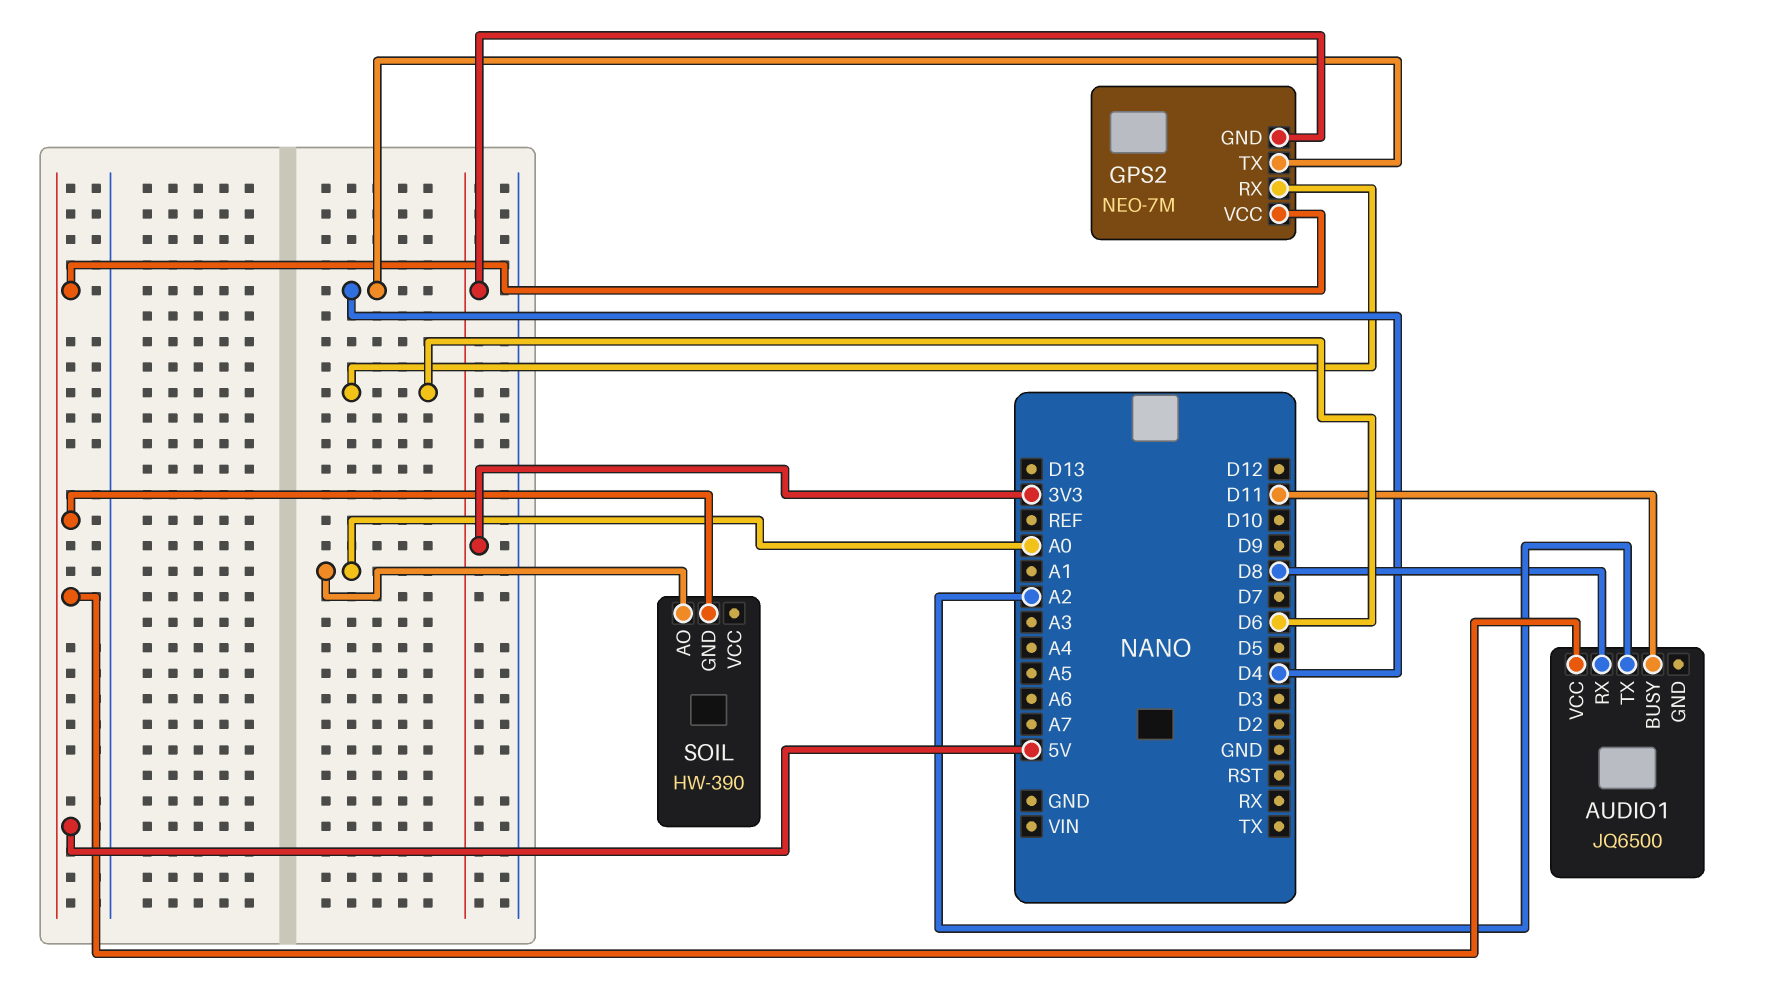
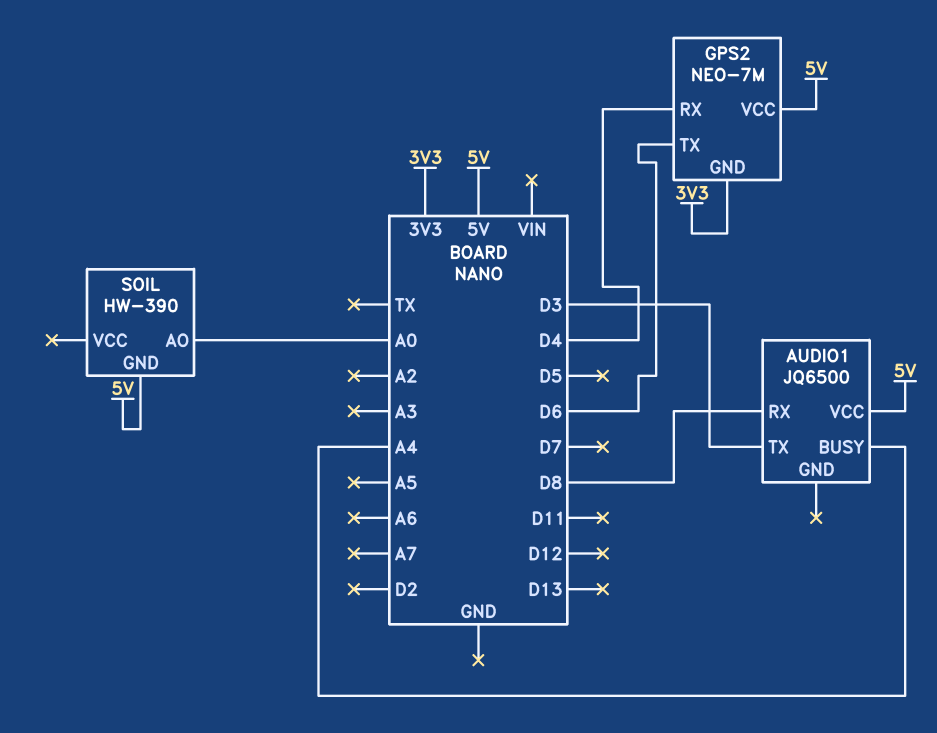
AUDIO1 pin BUSY: D11 -> A4
AUDIO1 pin TX: A2 -> D3
GPS2 pin RX: D6 -> D4
GPS2 pin TX: D4 -> D6

